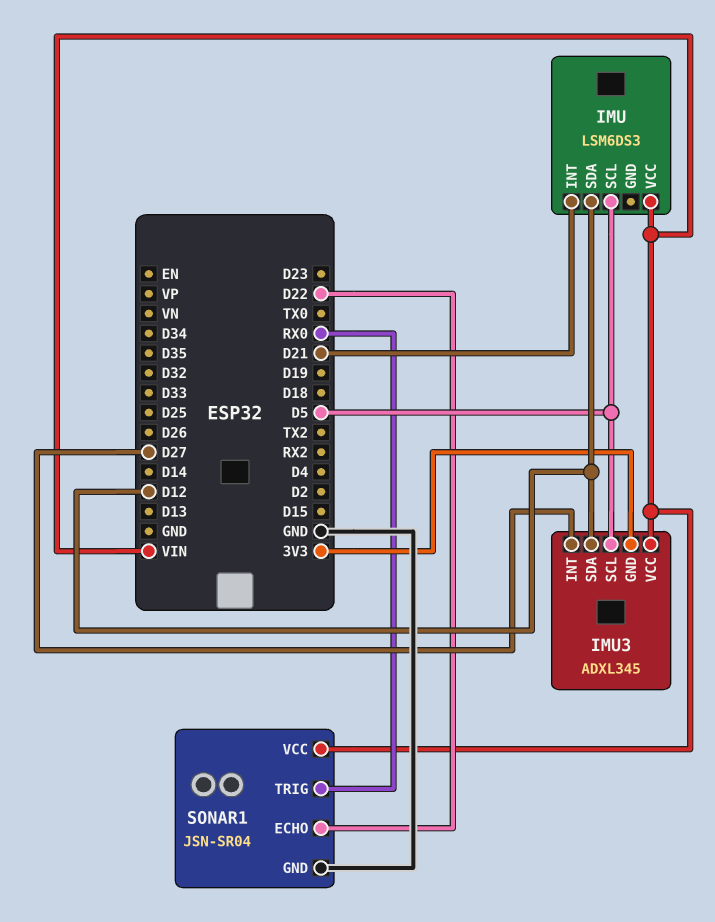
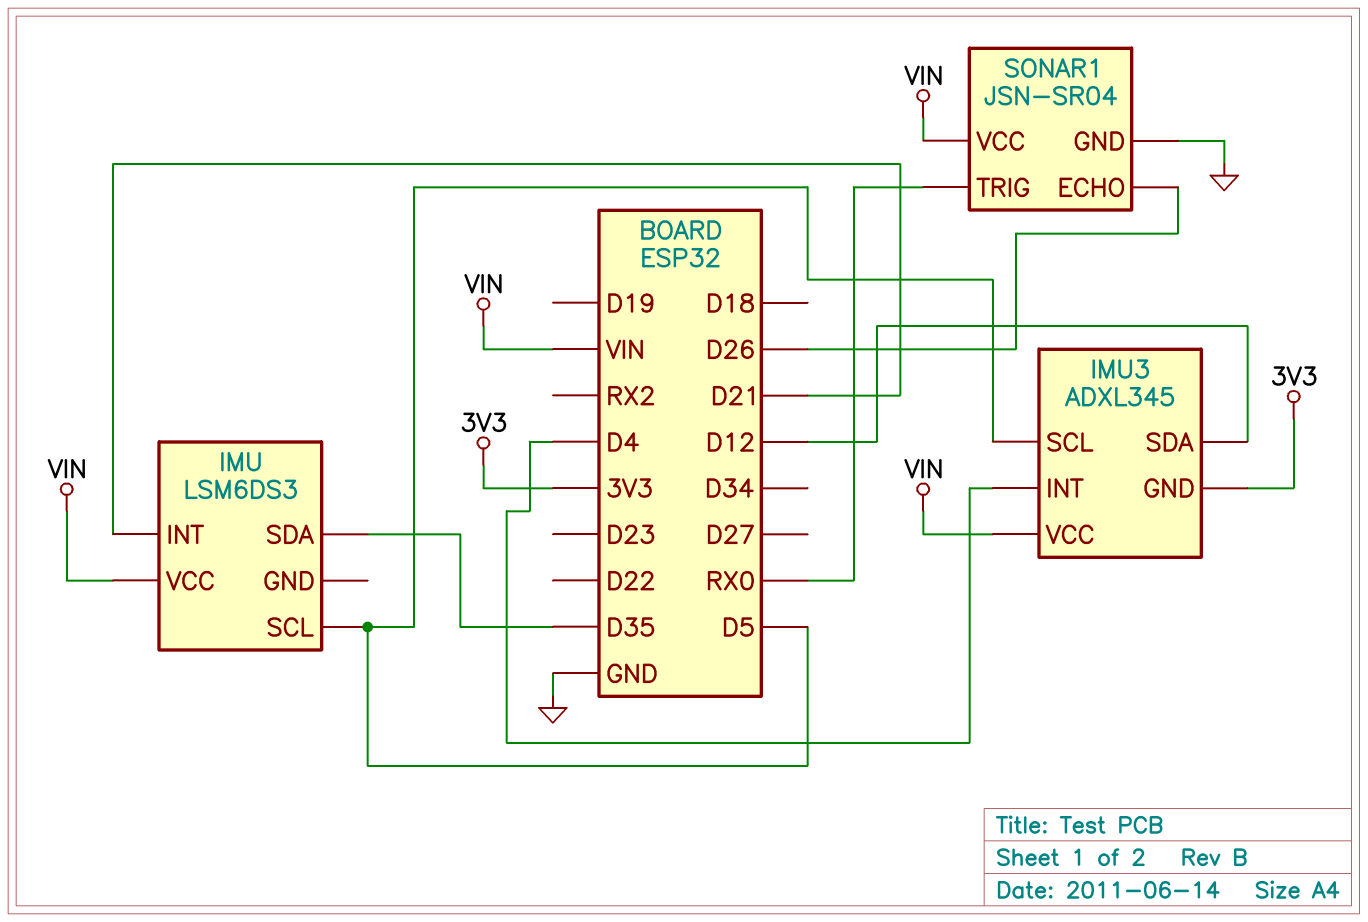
IMU pin SDA: D12 -> D35
IMU3 pin INT: D27 -> D4
SONAR1 pin ECHO: D22 -> D26

